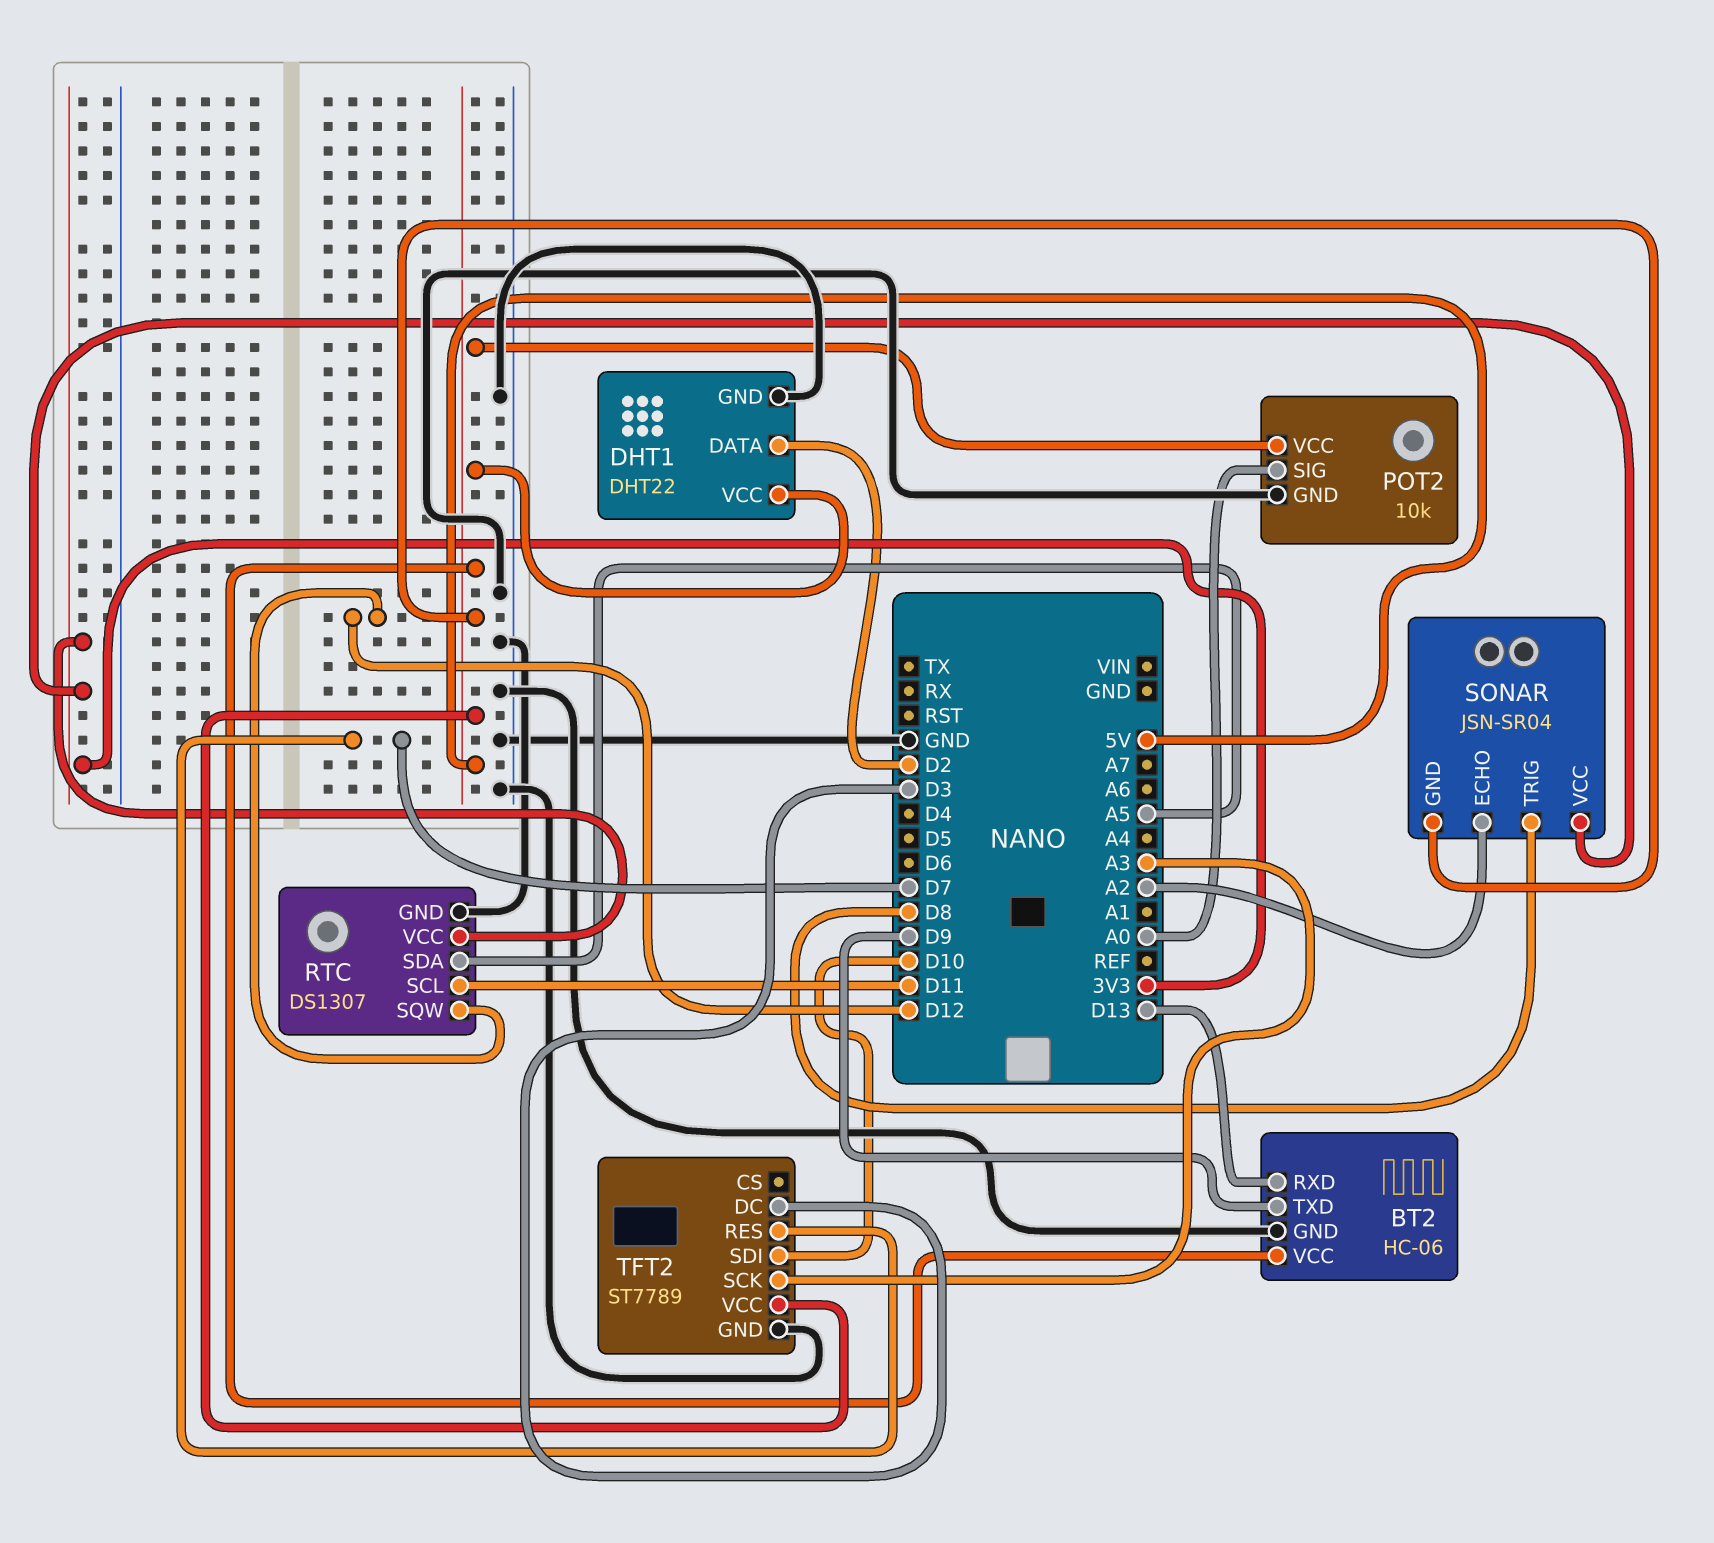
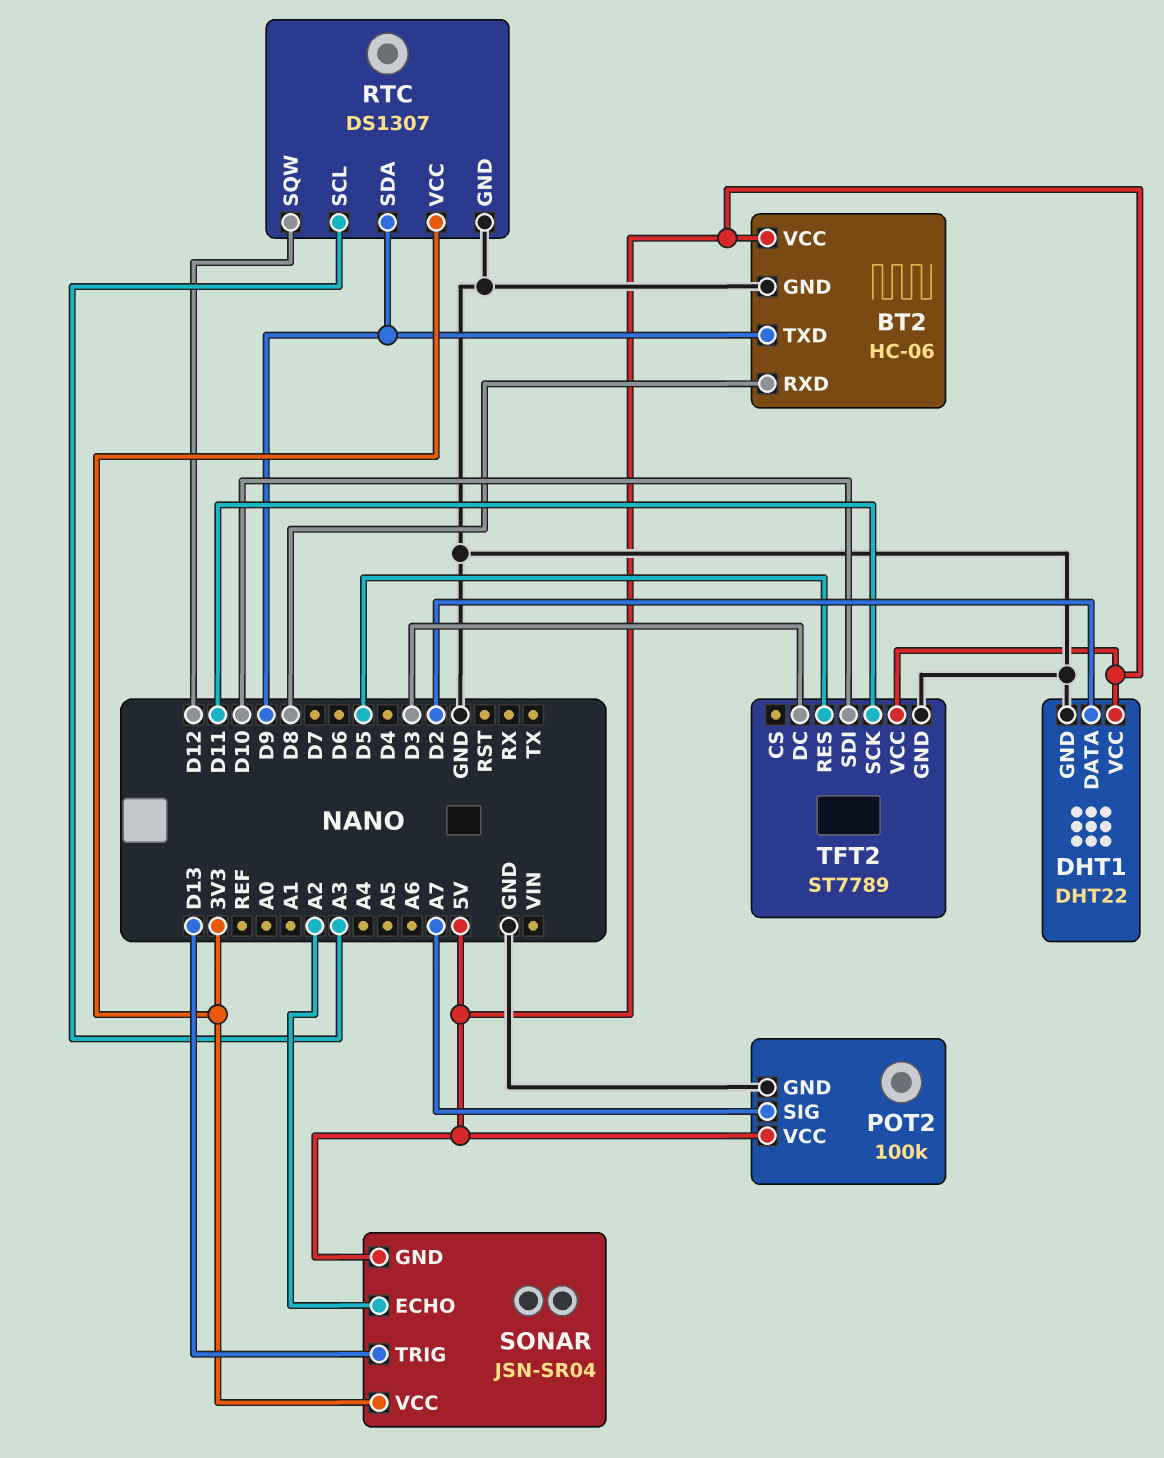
BT2 pin RXD: D13 -> D8
POT2: 10k -> 100k
POT2 pin SIG: A0 -> A7
RTC pin SCL: D11 -> A3
RTC pin SDA: A5 -> D9
SONAR pin TRIG: D8 -> D13
TFT2 pin RES: D7 -> D5
TFT2 pin SCK: A3 -> D11

